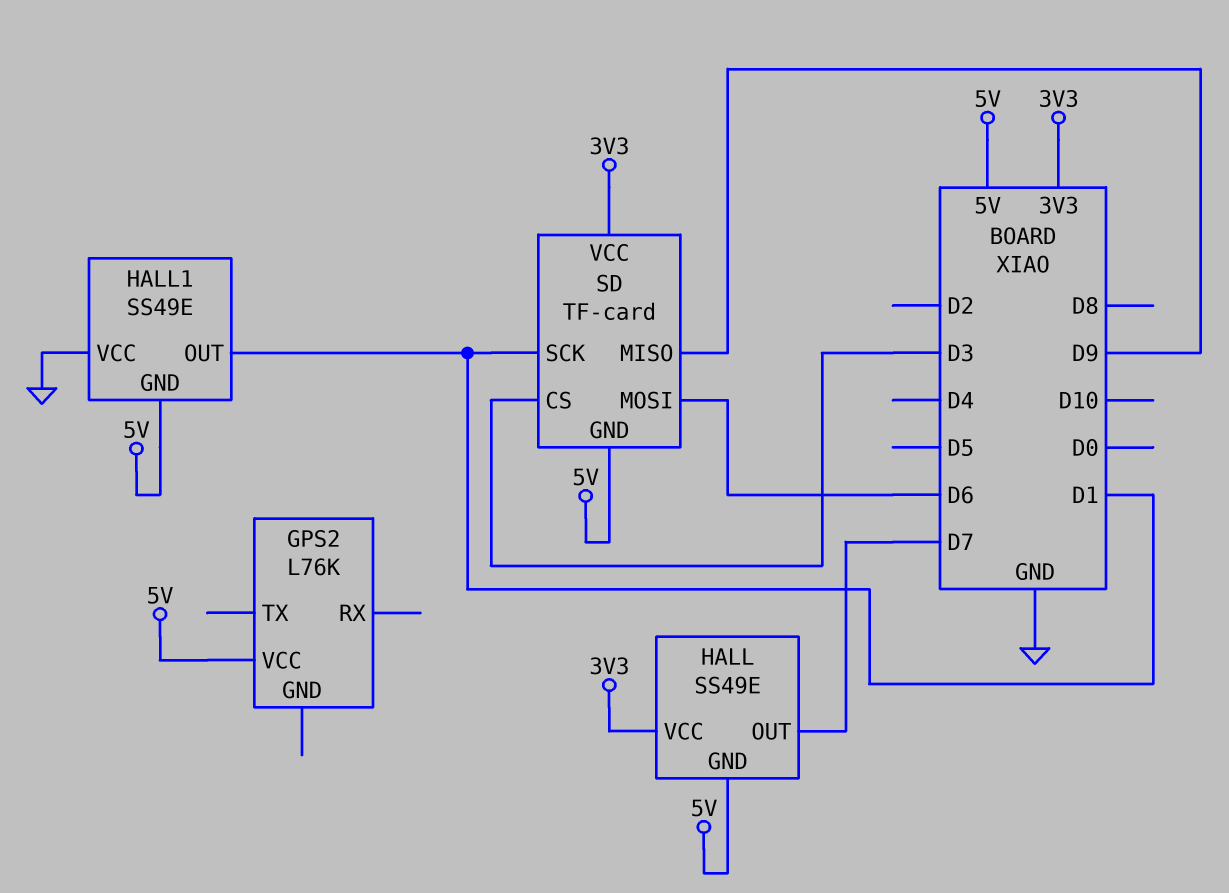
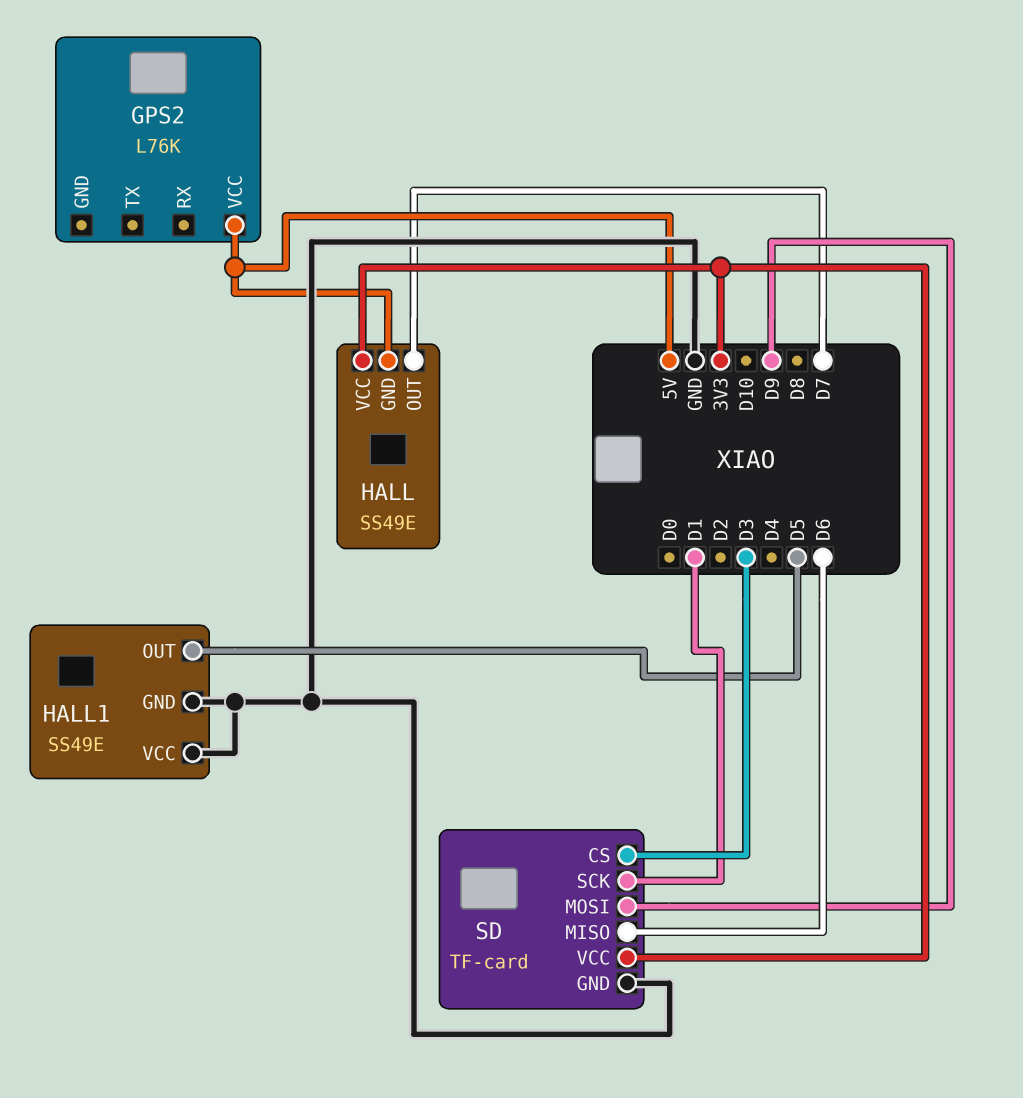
HALL1 pin GND: 5V -> GND
HALL1 pin OUT: D1 -> D5
SD pin GND: 5V -> GND
SD pin MISO: D9 -> D6
SD pin MOSI: D6 -> D9

